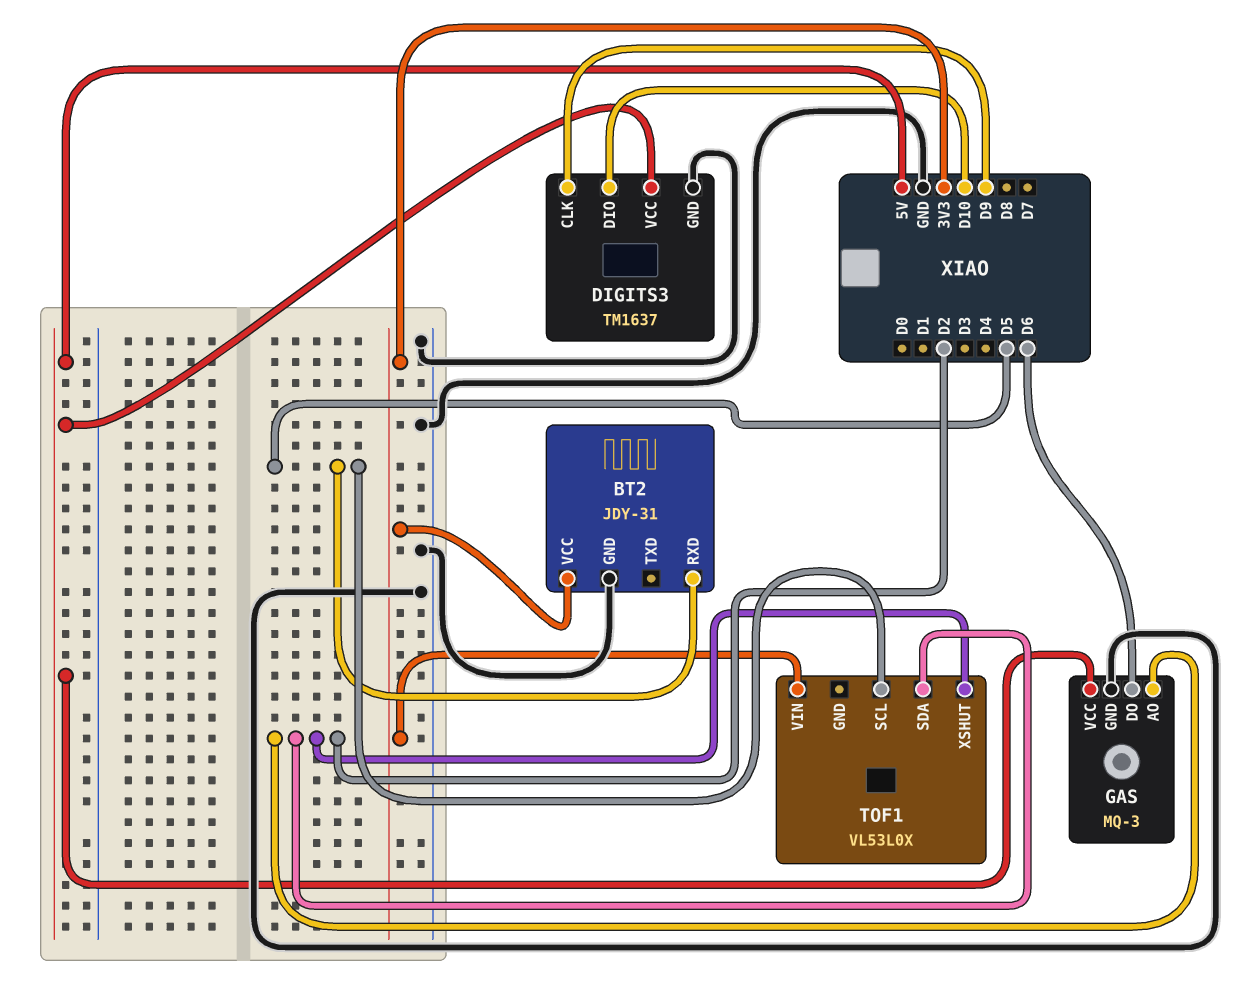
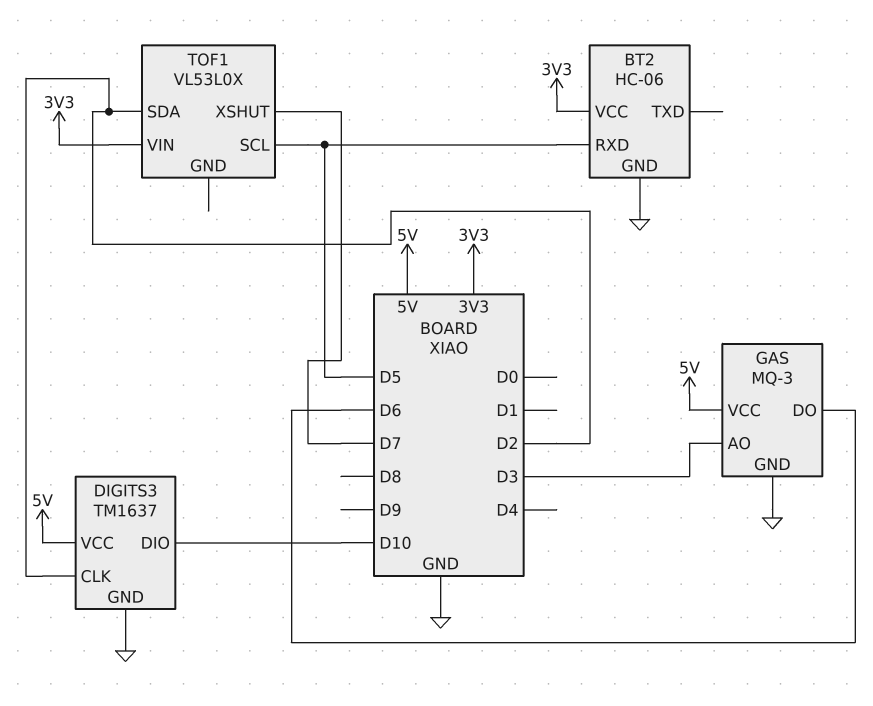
BT2: JDY-31 -> HC-06
DIGITS3 pin CLK: D9 -> D2
GAS pin AO: D2 -> D3
TOF1 pin XSHUT: D2 -> D7

